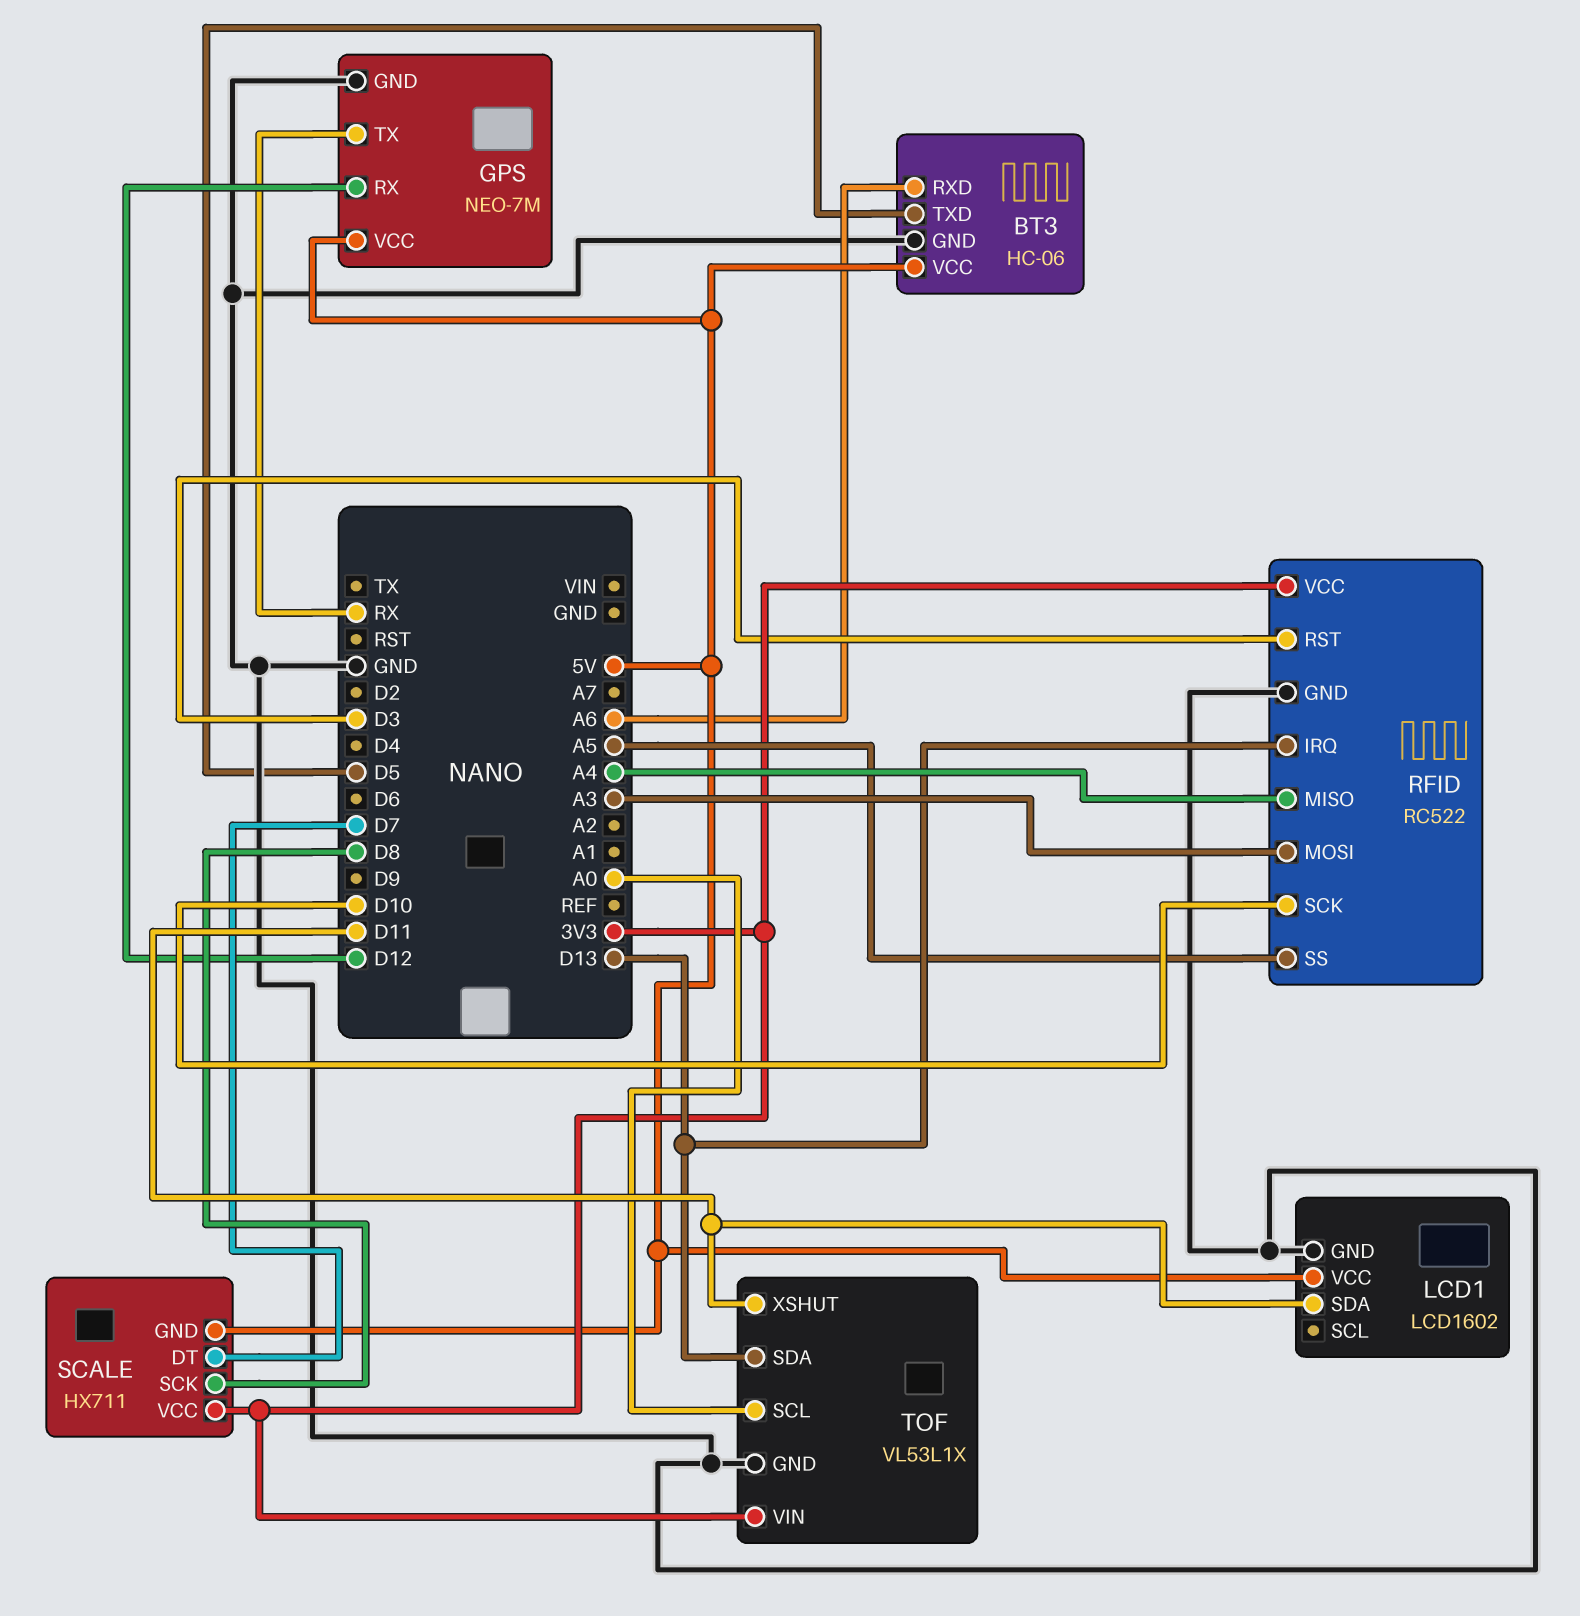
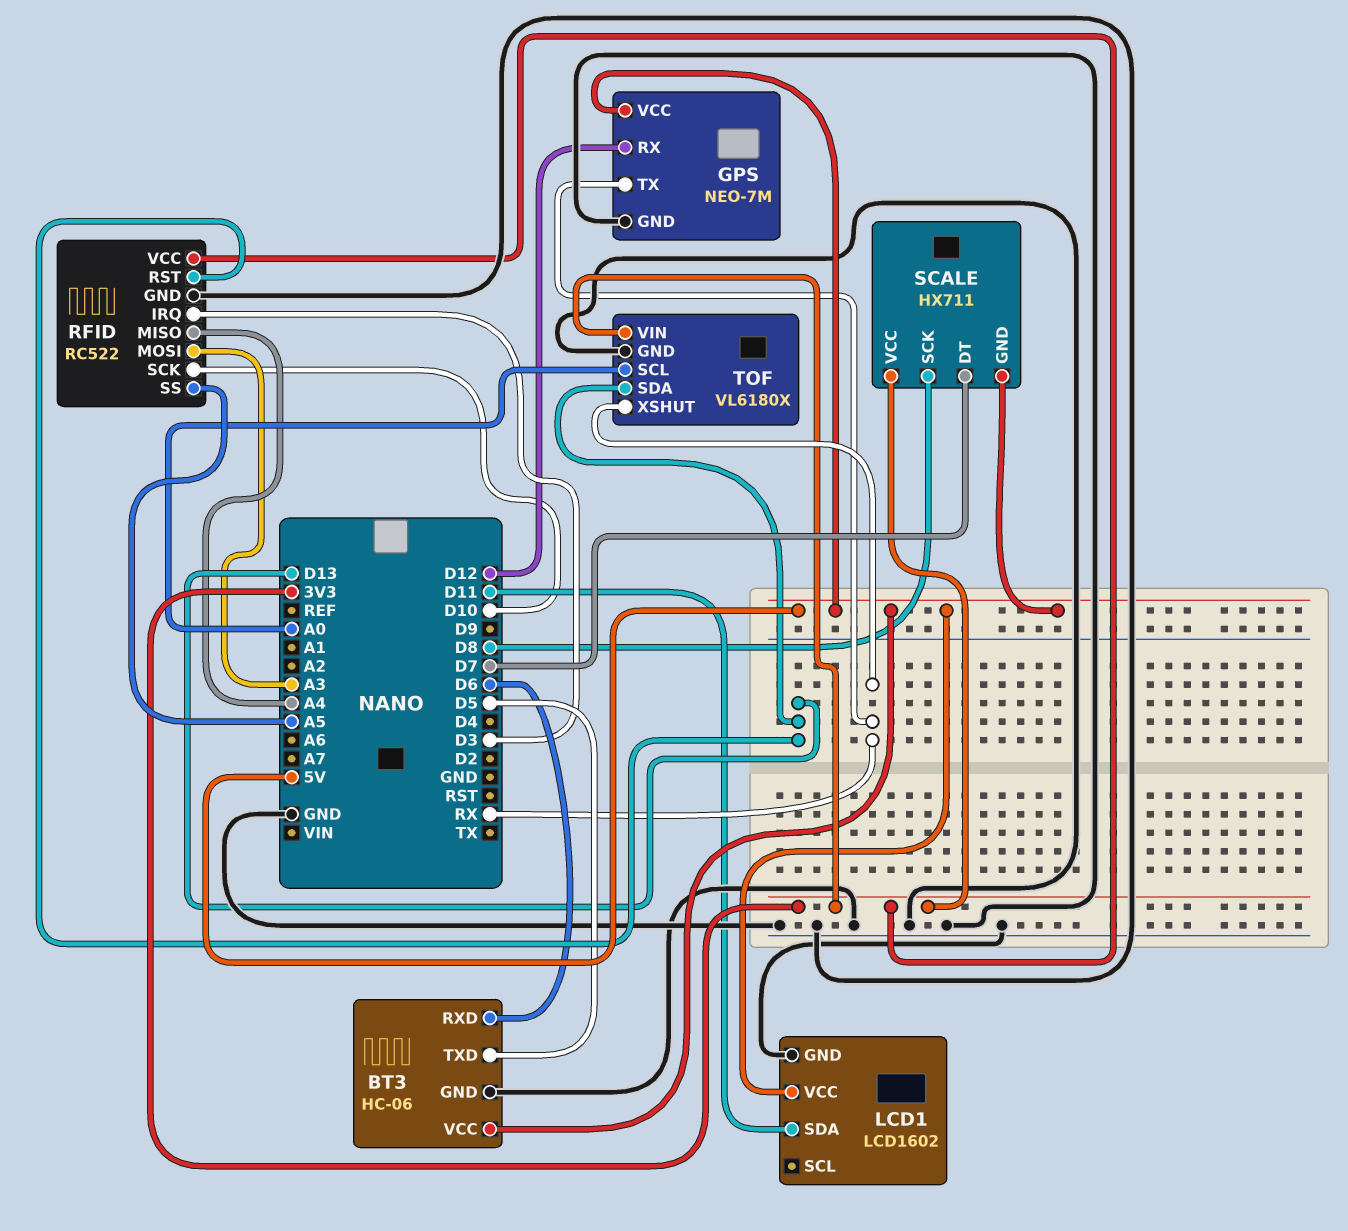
BT3 pin RXD: A6 -> D6
RFID pin IRQ: D13 -> D3
RFID pin RST: D3 -> D13
TOF: VL53L1X -> VL6180X
TOF pin XSHUT: D11 -> RX

